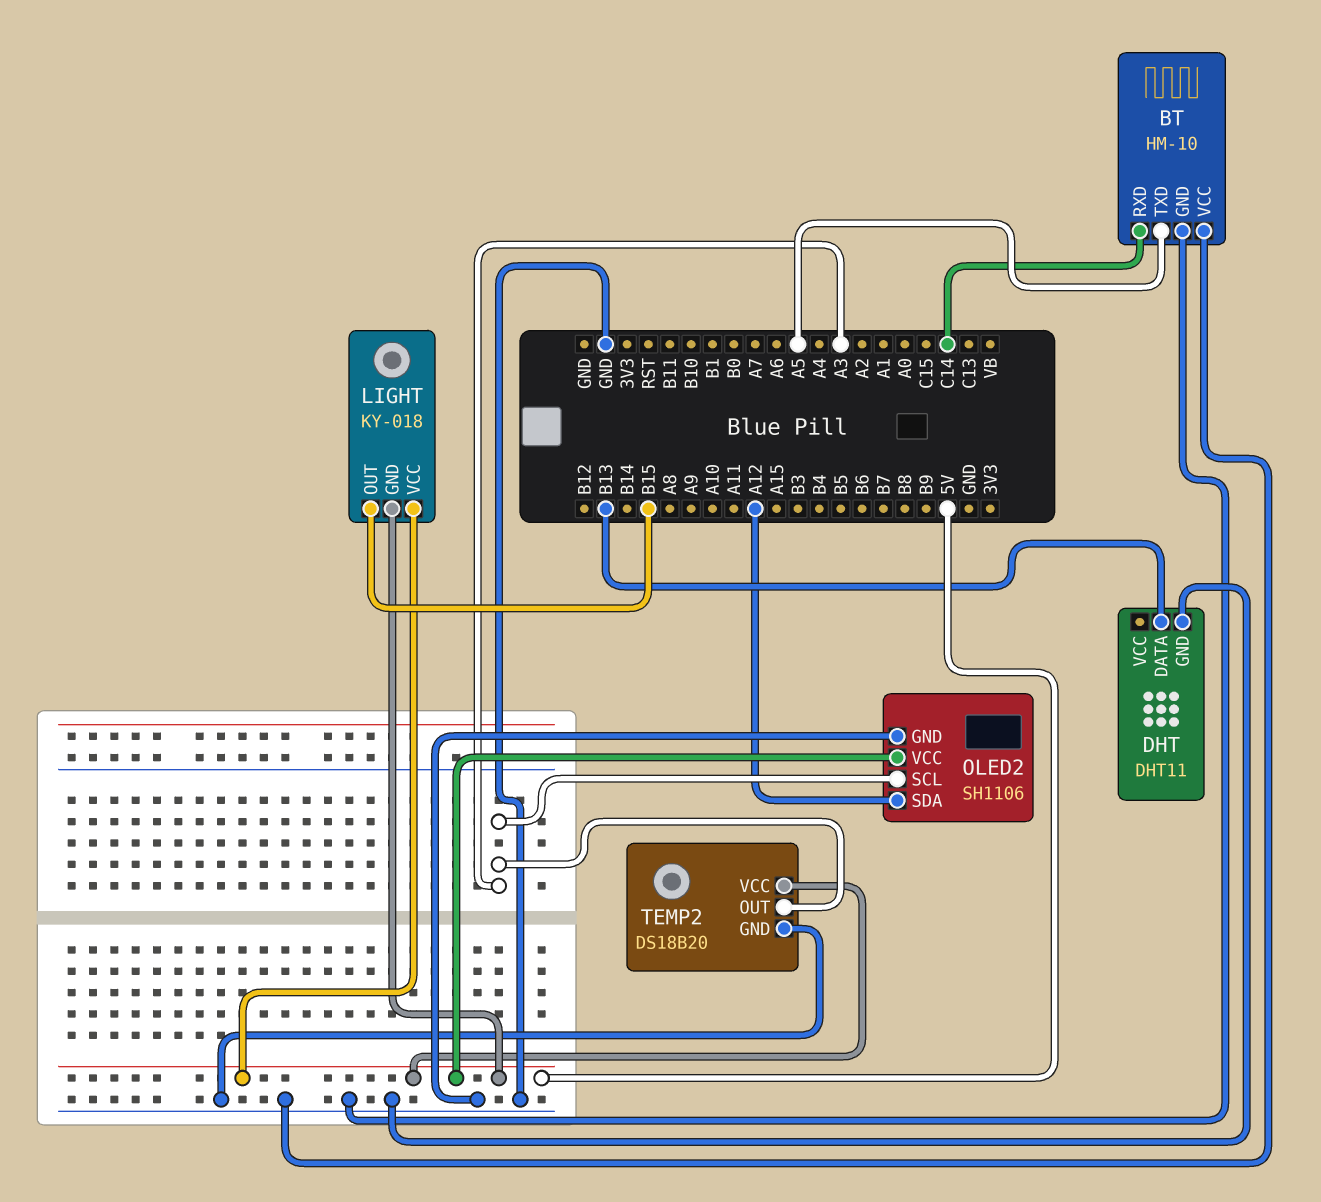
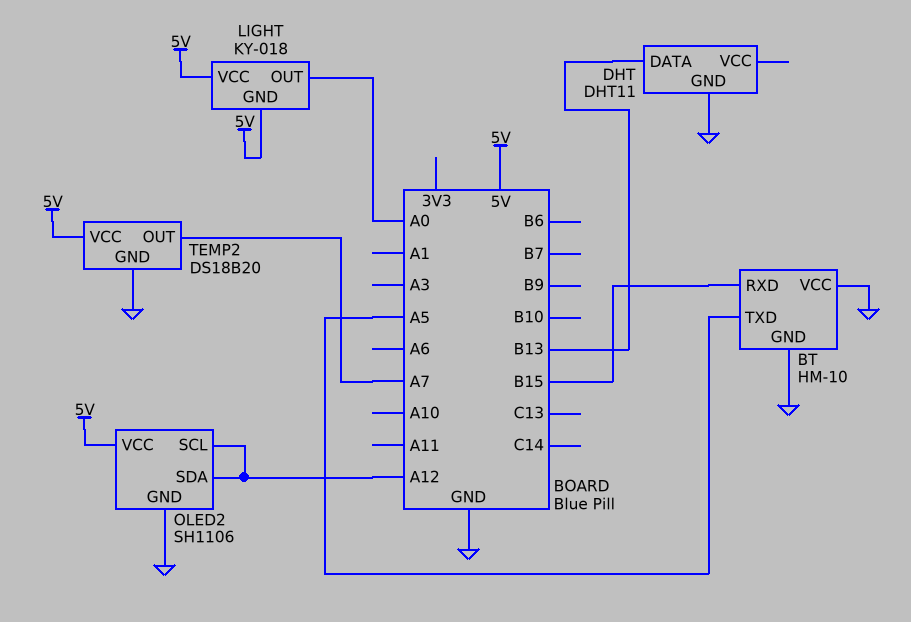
BT pin RXD: C14 -> B15
LIGHT pin OUT: B15 -> A0
OLED2 pin SCL: A3 -> A12
TEMP2 pin OUT: A3 -> A7

